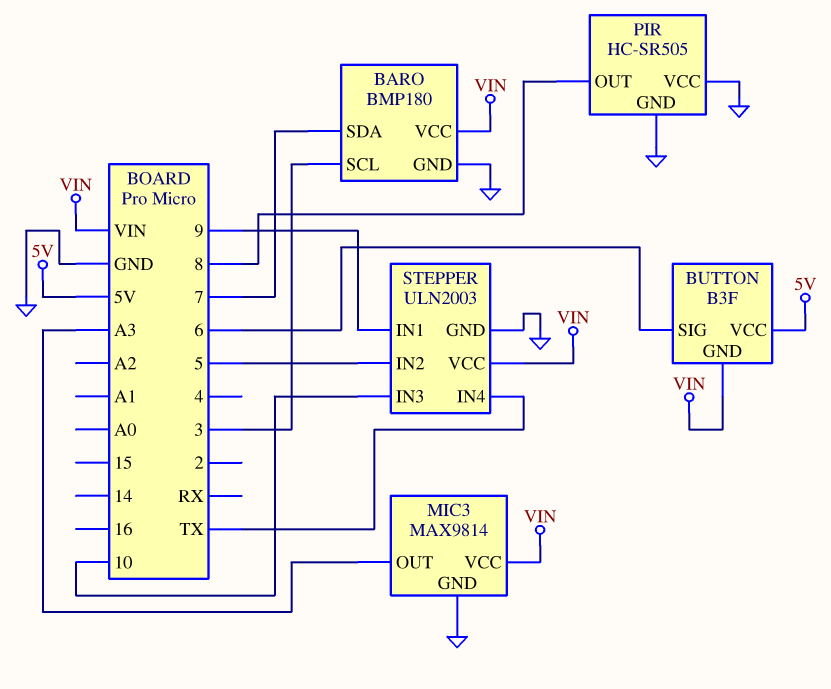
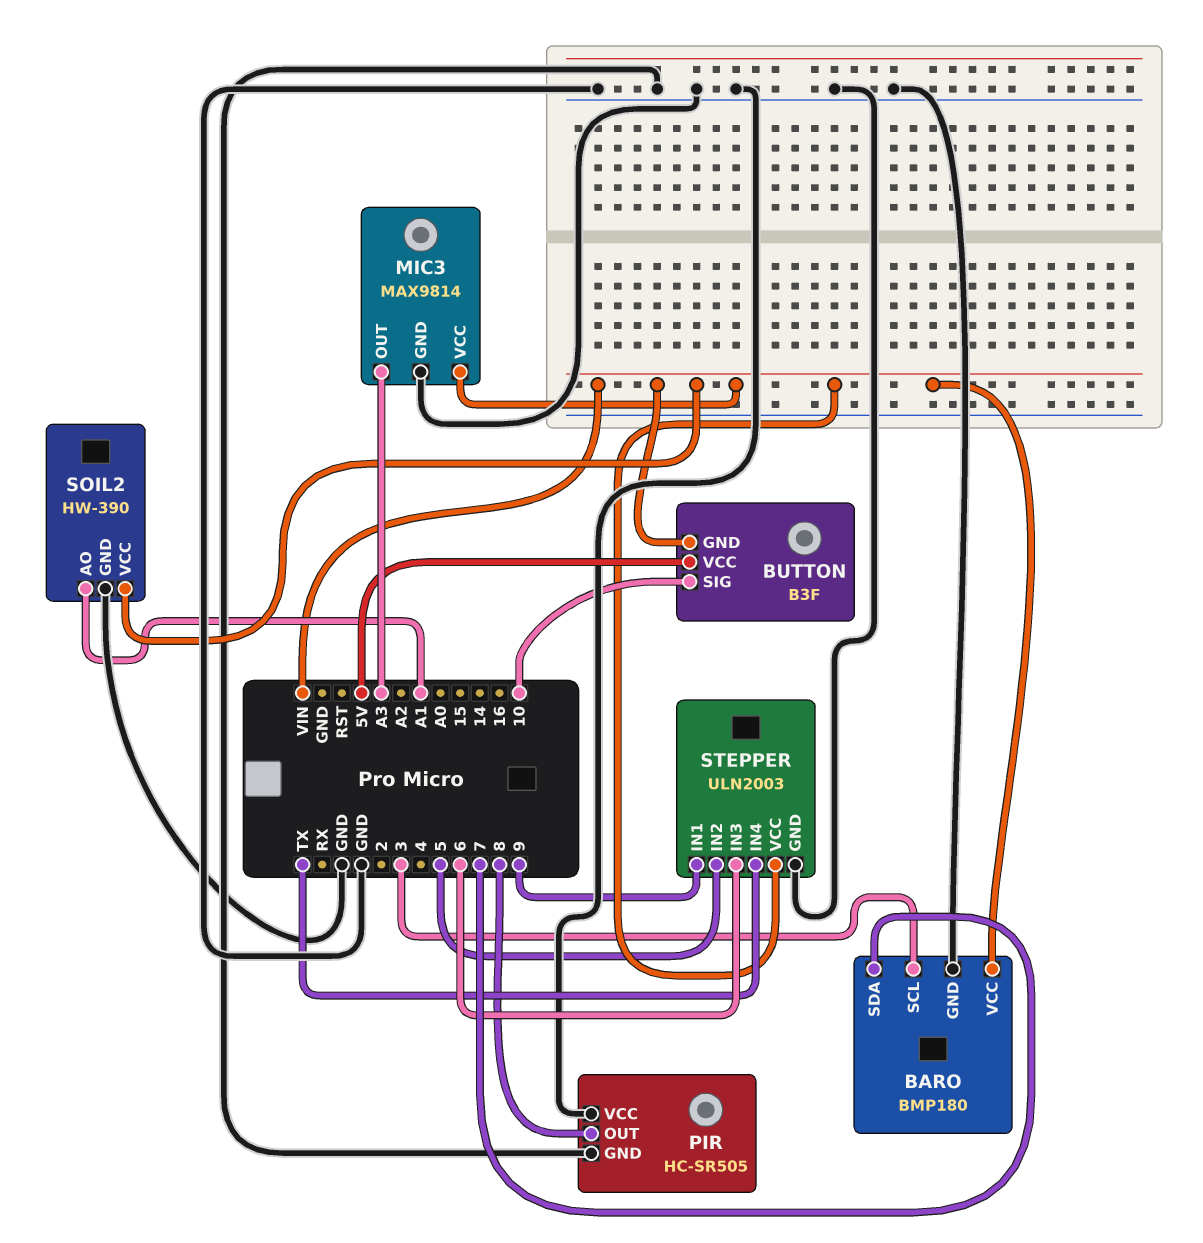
BUTTON pin SIG: 6 -> 10
SOIL2: none -> HW-390
SOIL2 pin AO: none -> A1
SOIL2 pin GND: none -> GND
SOIL2 pin VCC: none -> VIN
STEPPER pin IN3: 10 -> 6

